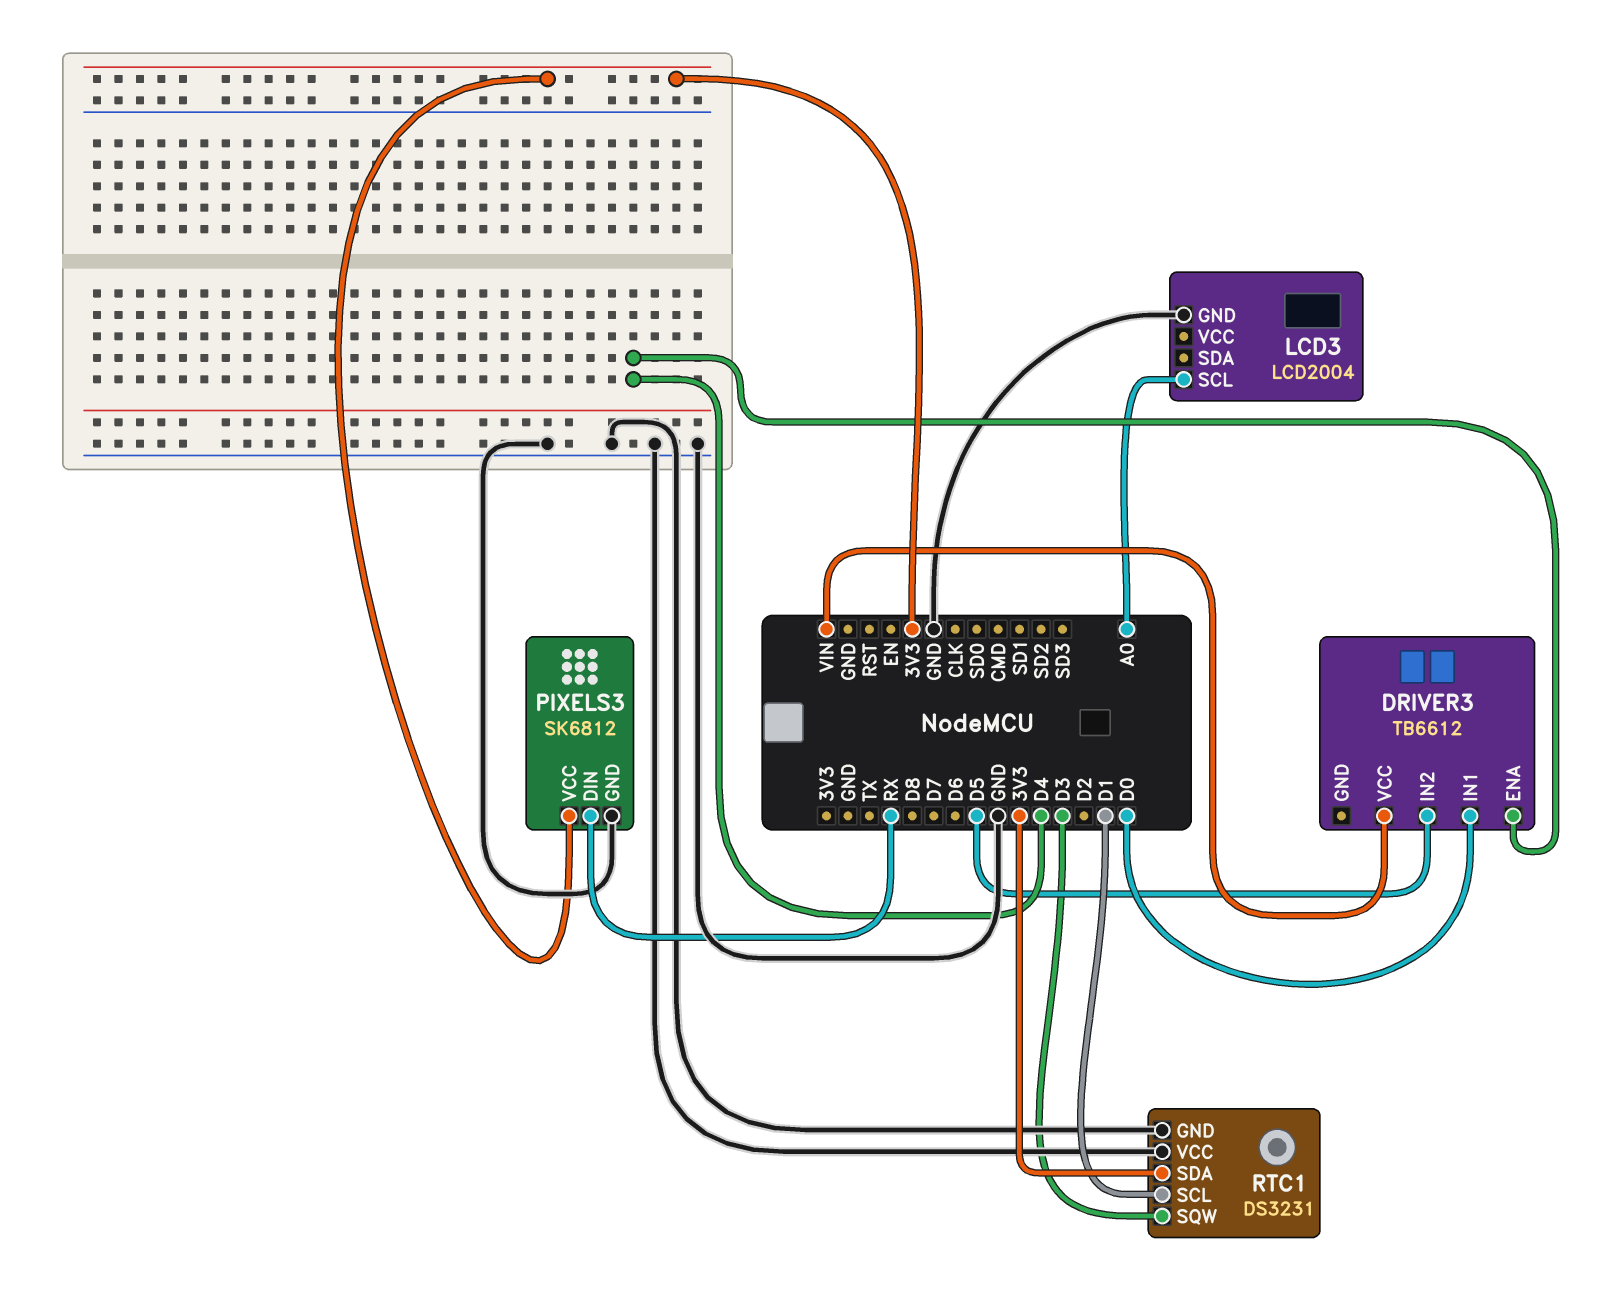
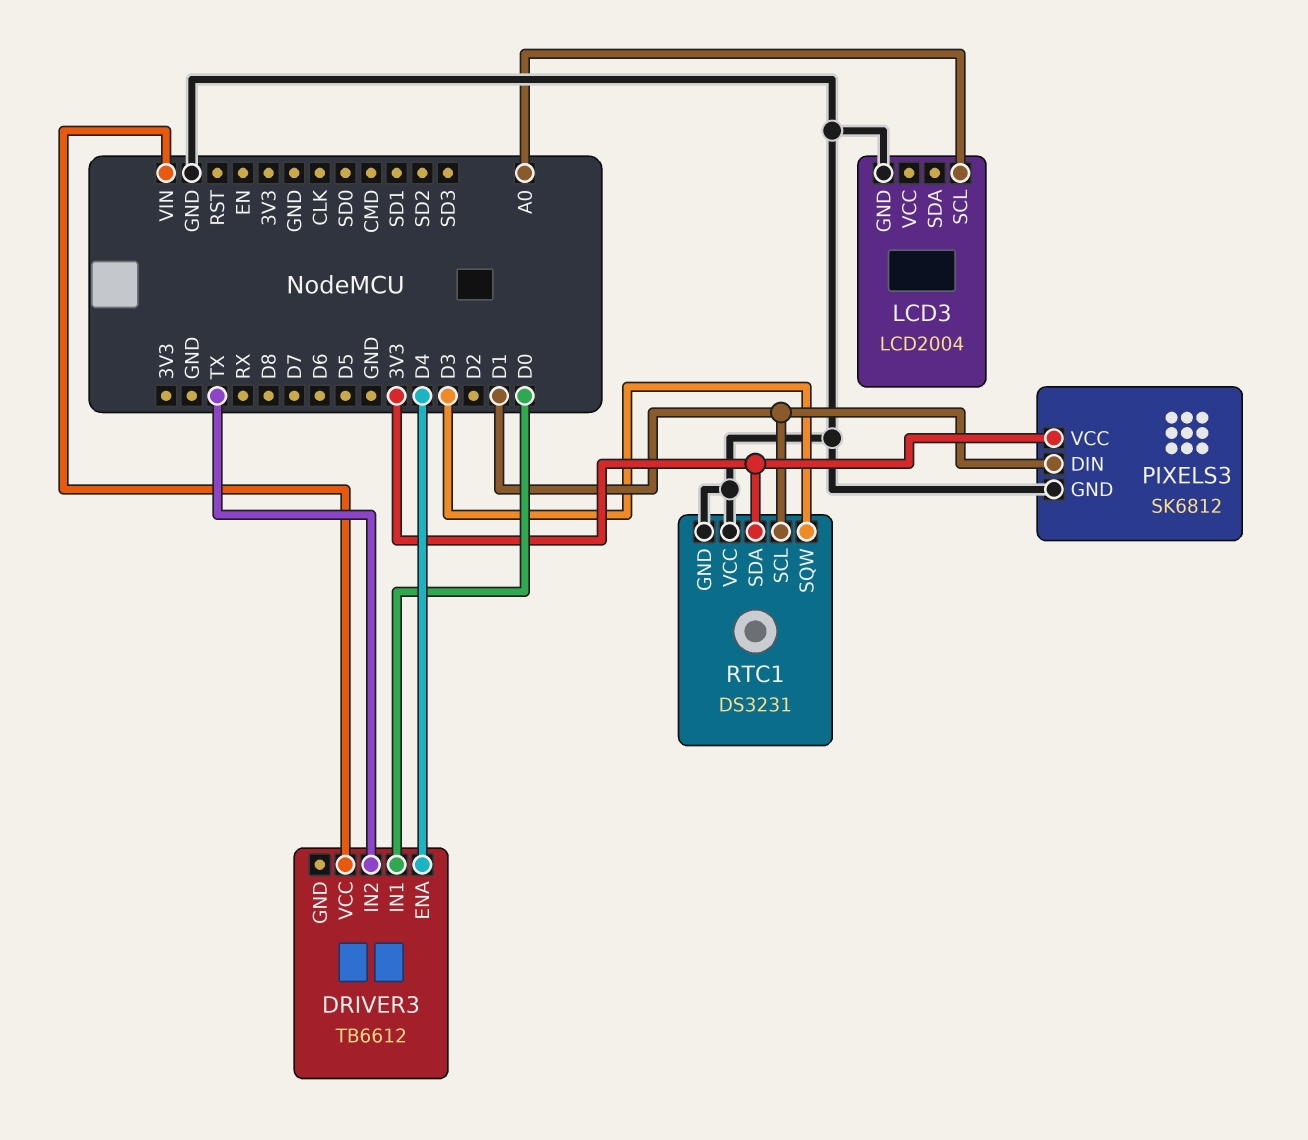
DRIVER3 pin IN2: D5 -> TX
PIXELS3 pin DIN: RX -> D1

